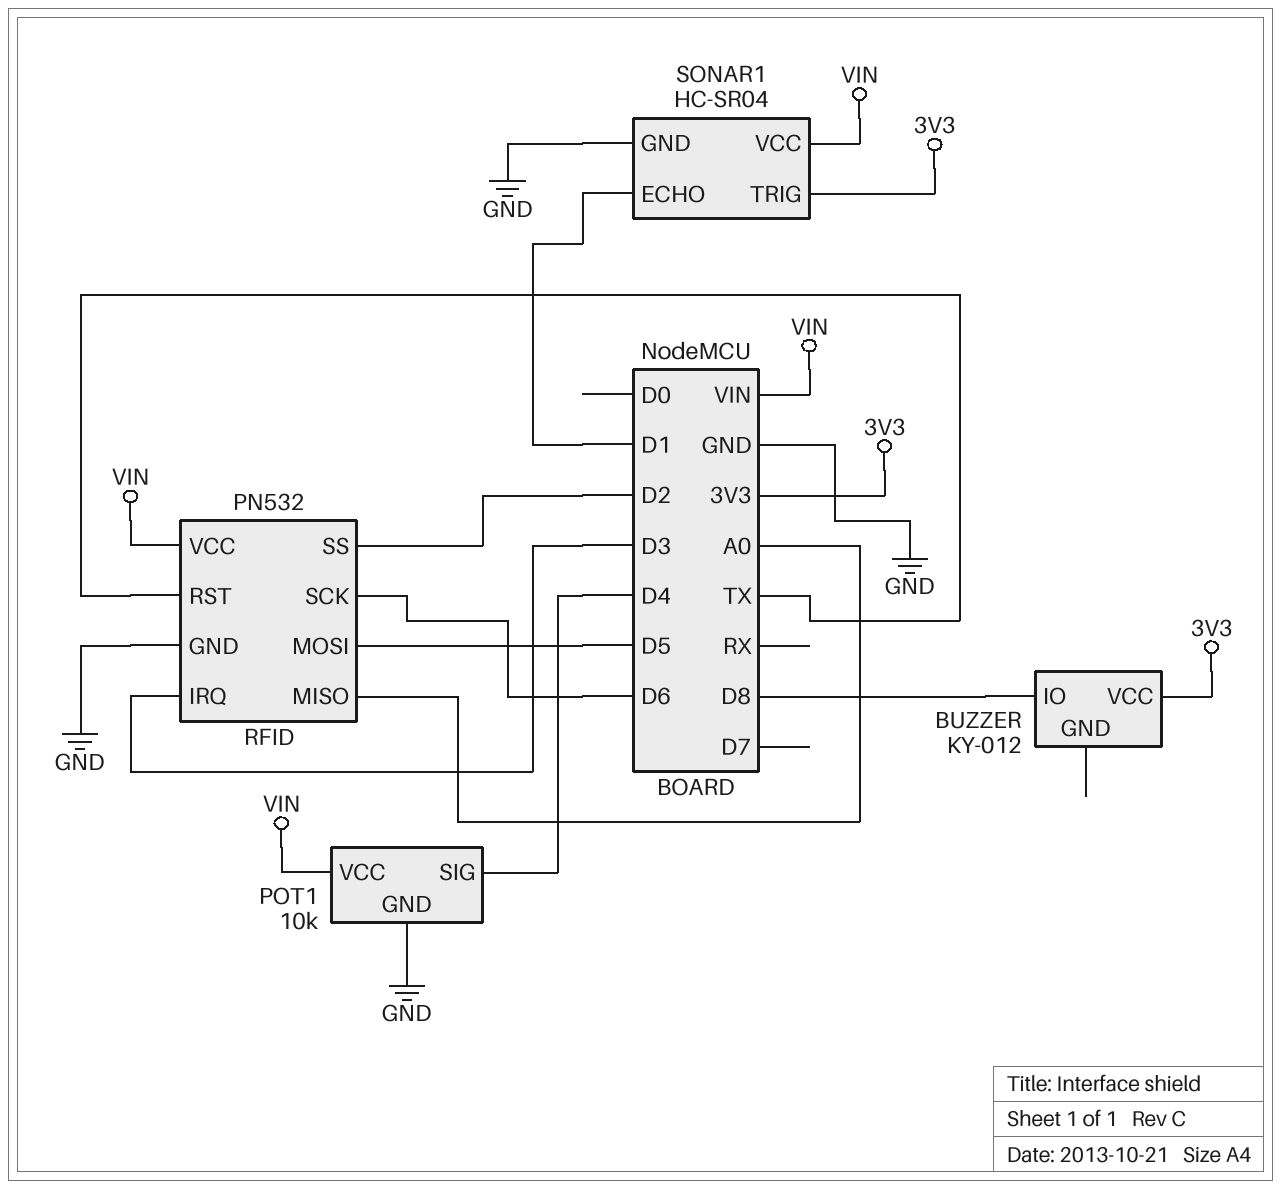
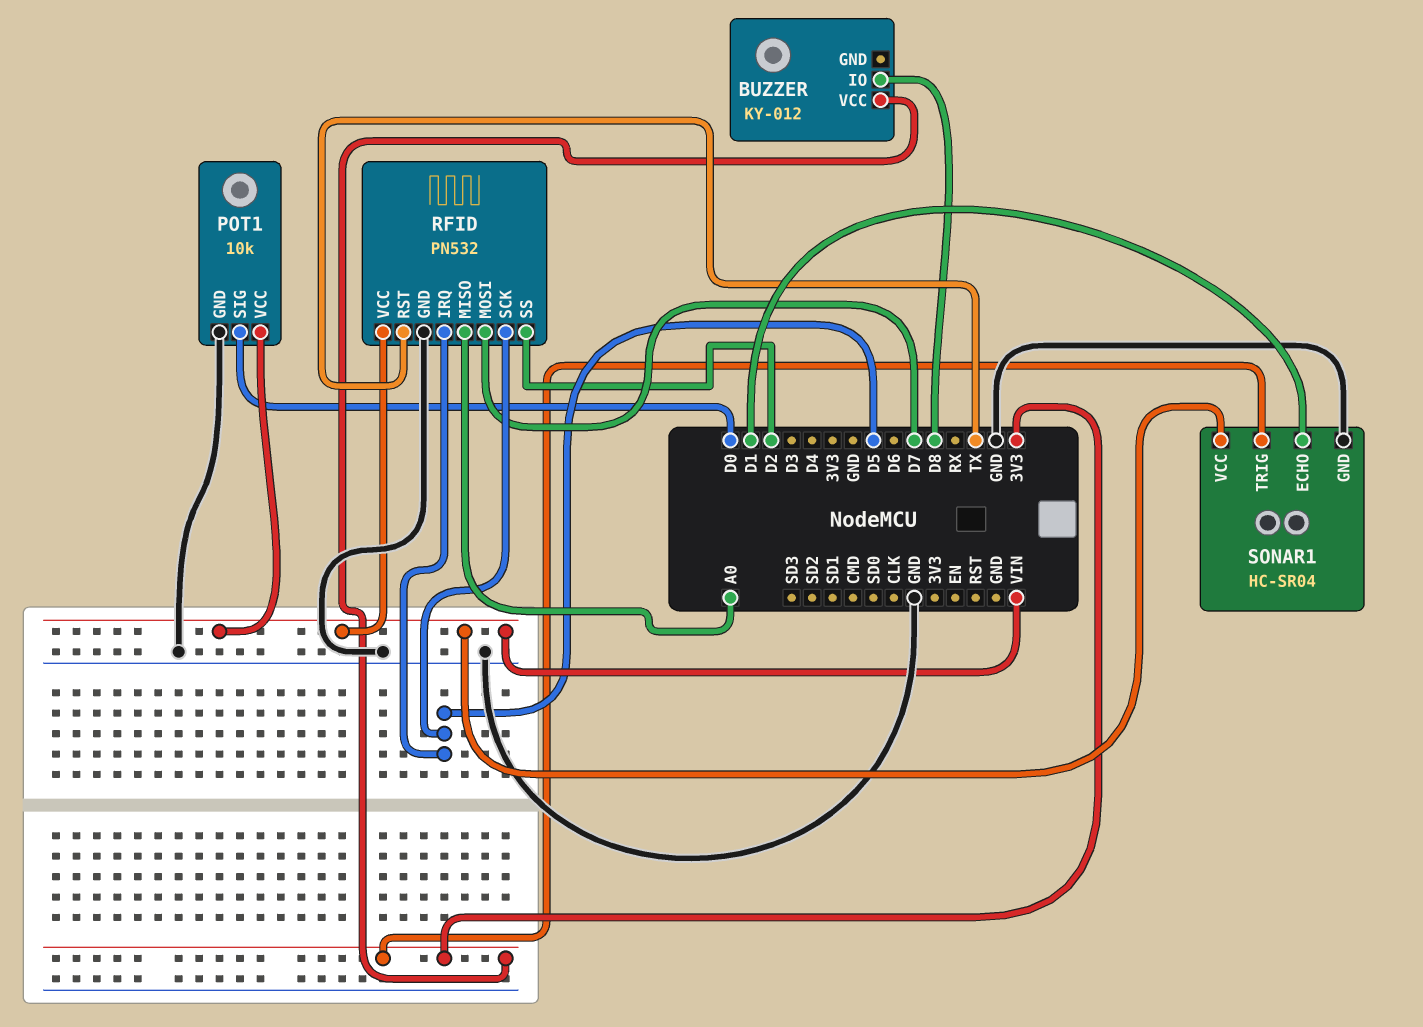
POT1 pin SIG: D4 -> D0
RFID pin IRQ: D3 -> D5
RFID pin MOSI: D5 -> D7
RFID pin SCK: D6 -> D5

